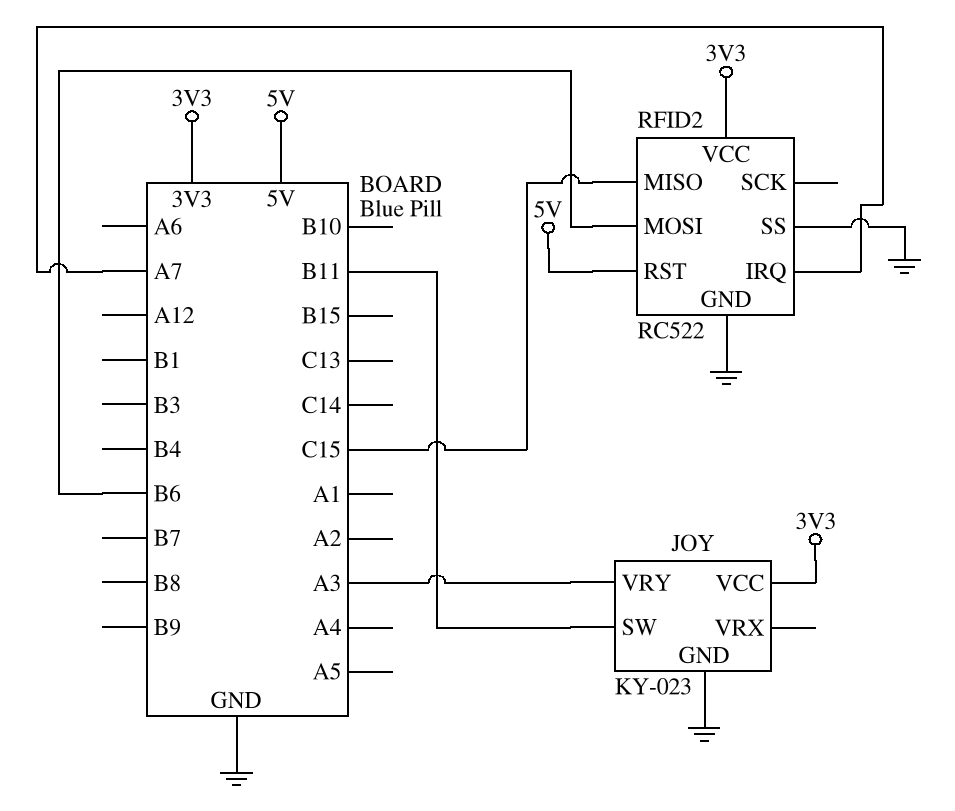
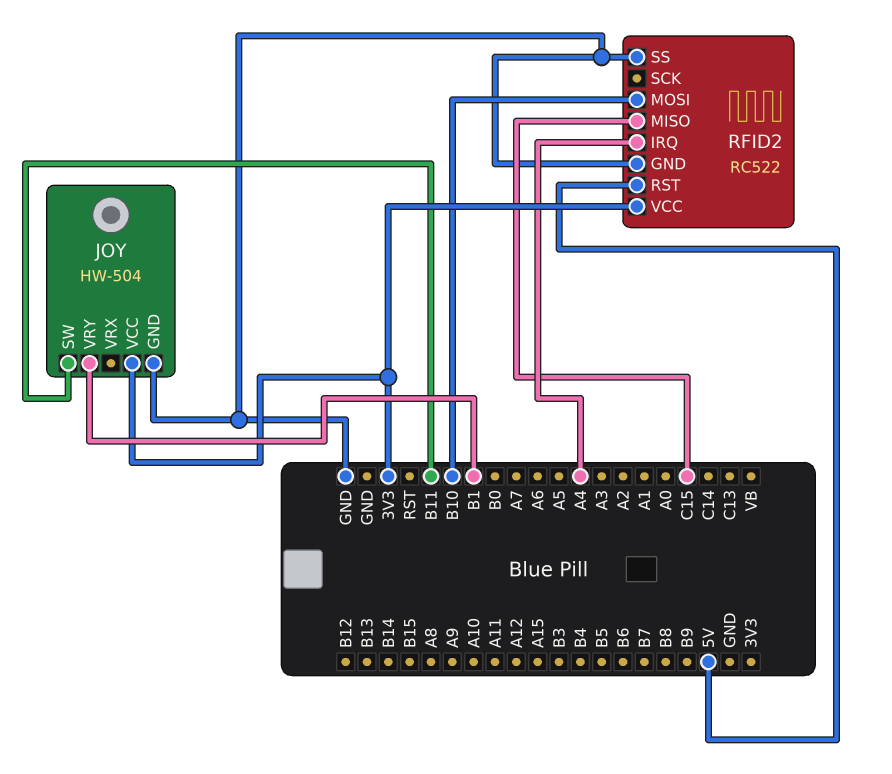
JOY: KY-023 -> HW-504
JOY pin VRY: A3 -> B1
RFID2 pin IRQ: A7 -> A4
RFID2 pin MOSI: B6 -> B10

